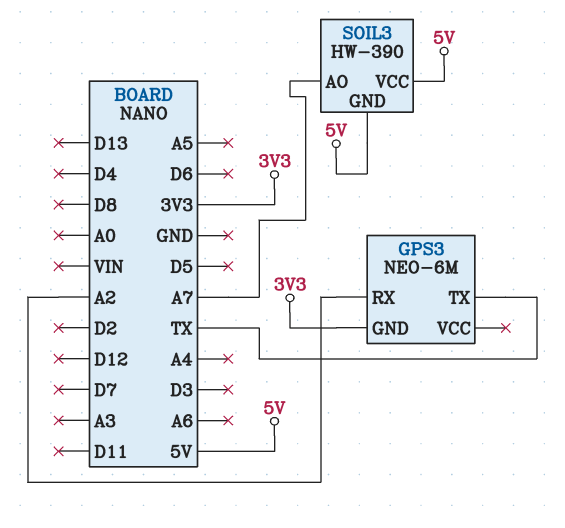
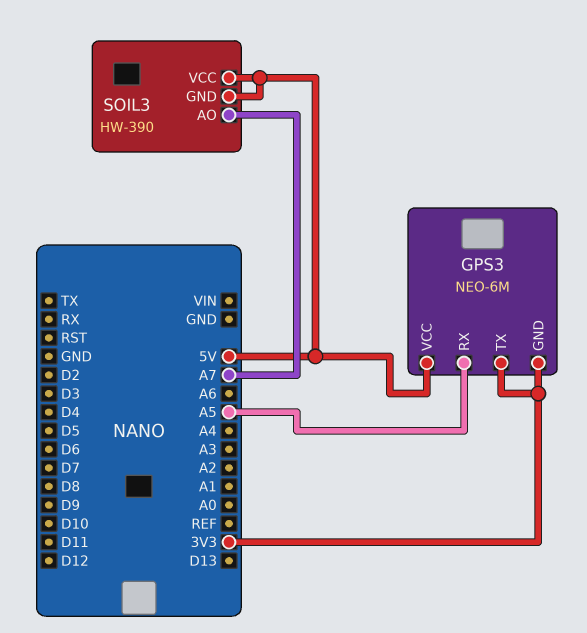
GPS3 pin RX: A2 -> A5
GPS3 pin TX: TX -> 3V3
GPS3 pin VCC: none -> 5V

